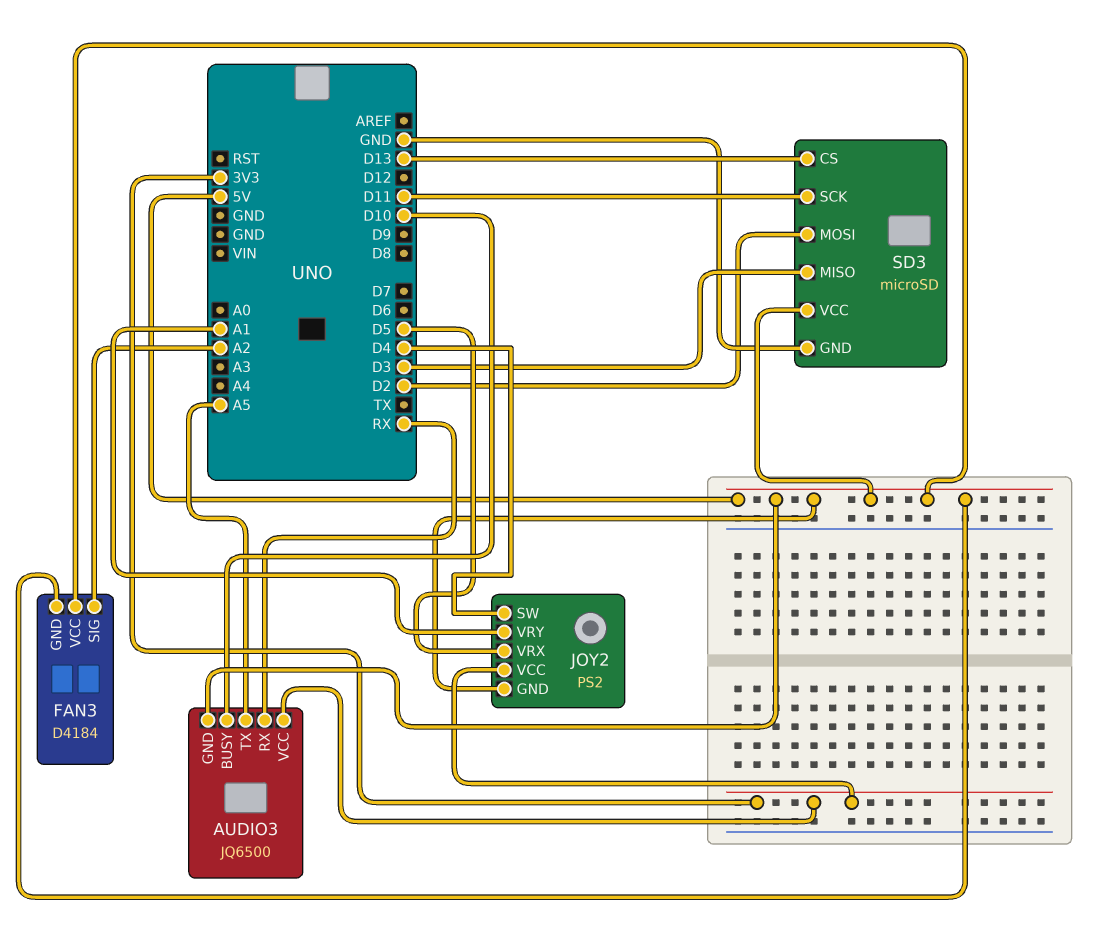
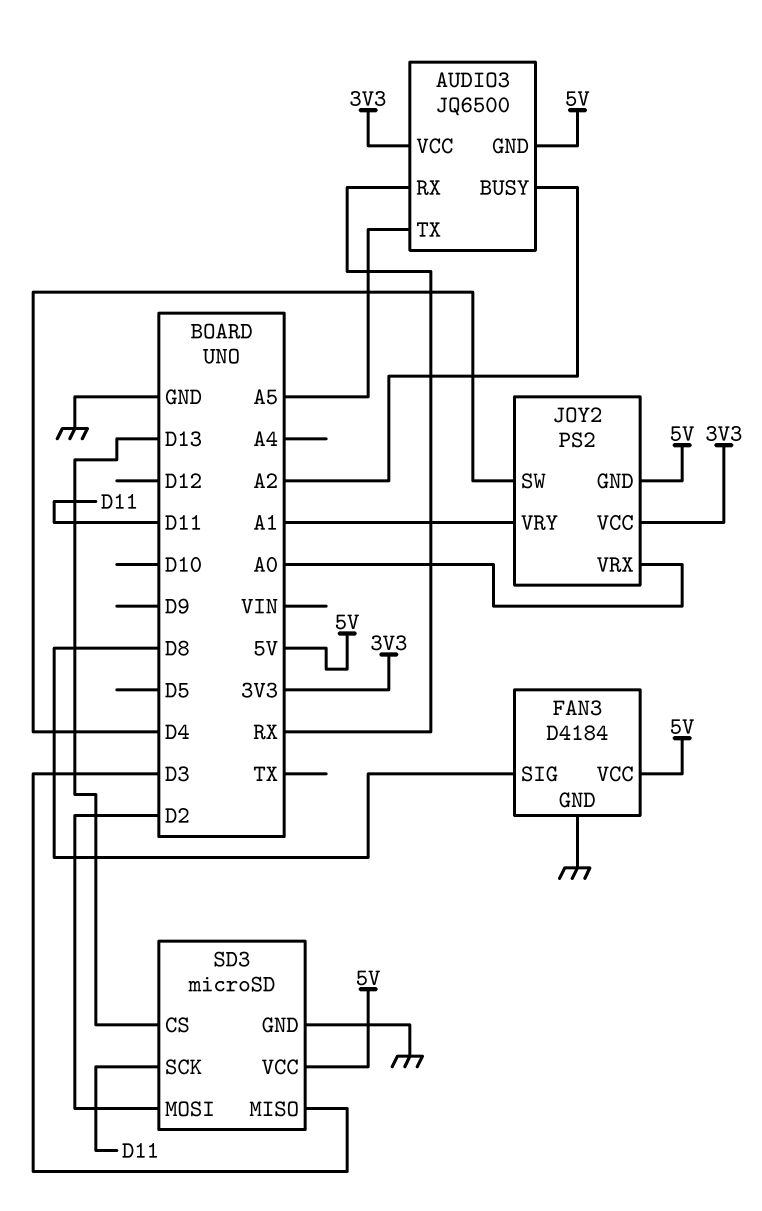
AUDIO3 pin BUSY: D10 -> A2
FAN3 pin GND: 5V -> GND
FAN3 pin SIG: A2 -> D8
JOY2 pin VRX: D5 -> A0

